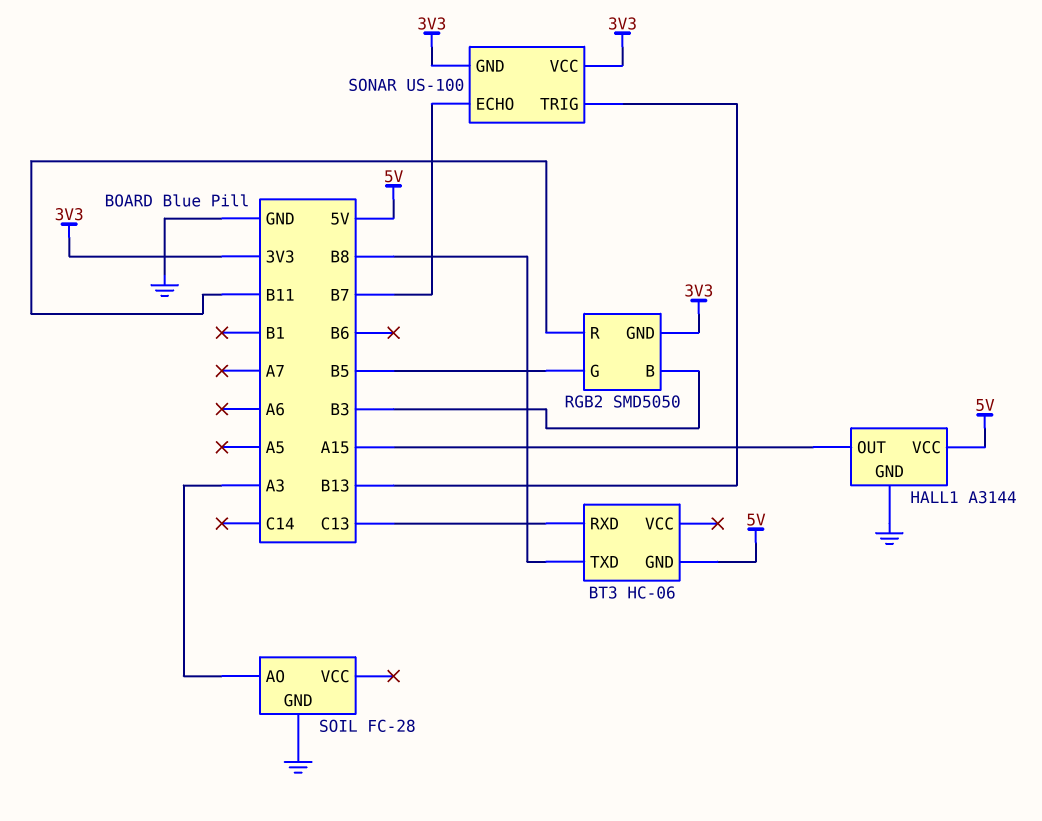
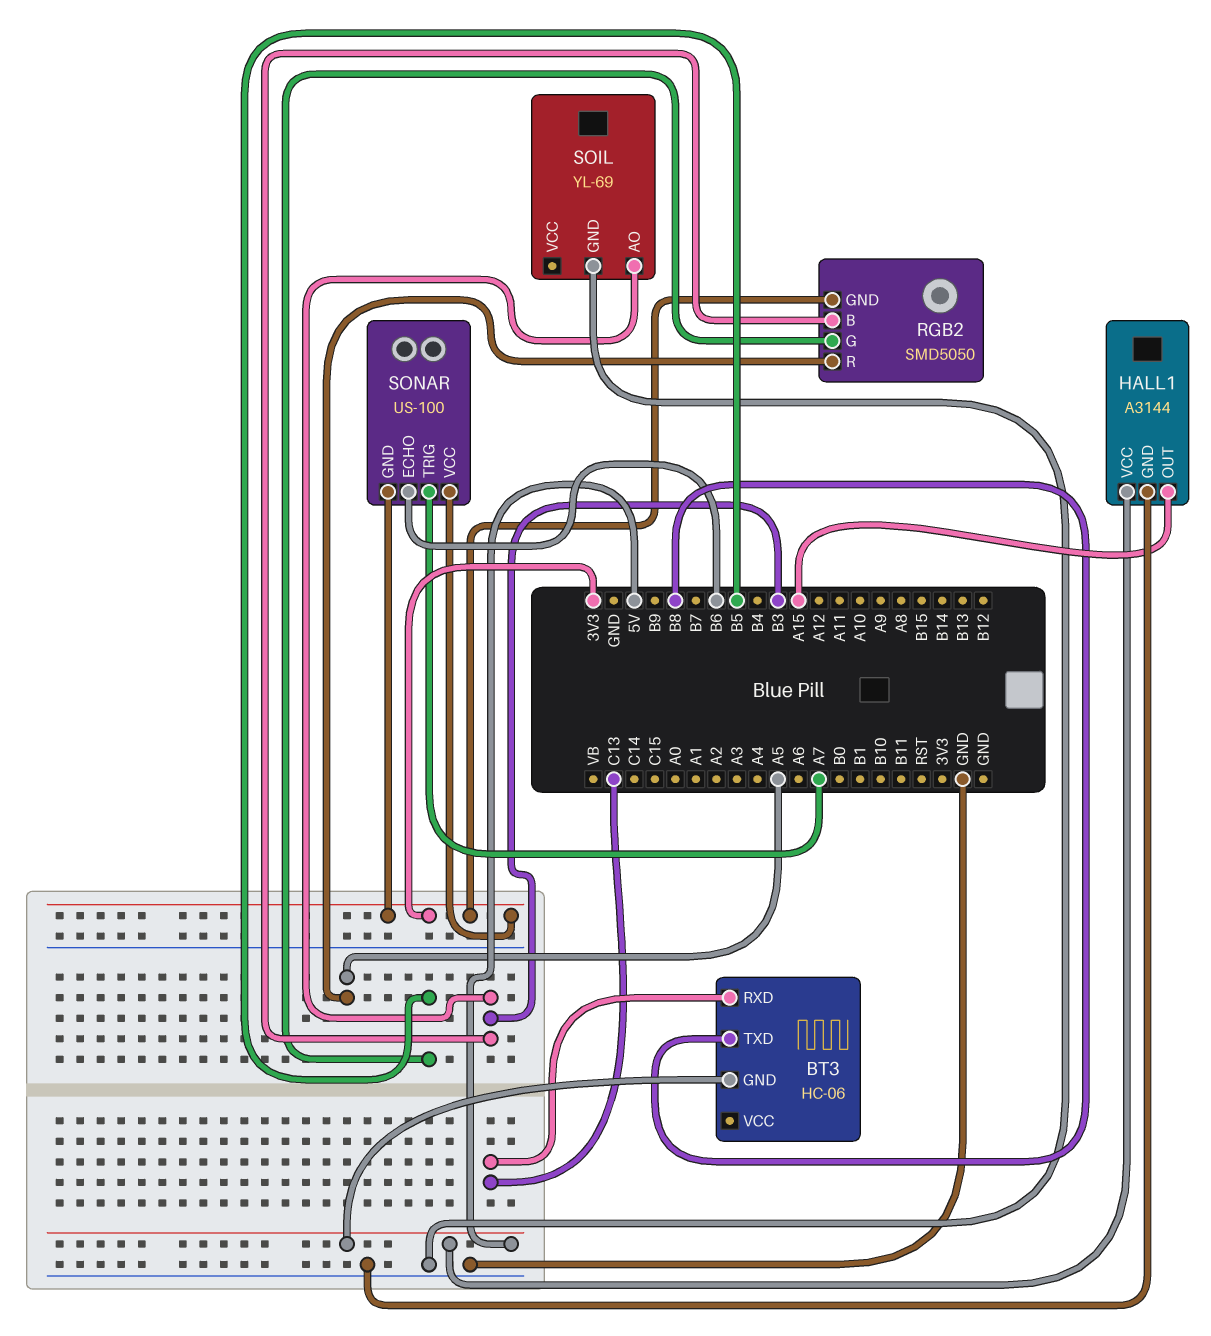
RGB2 pin R: B11 -> A5
SOIL: FC-28 -> YL-69
SOIL pin AO: A3 -> B3
SONAR pin ECHO: B7 -> B6
SONAR pin TRIG: B13 -> A7

